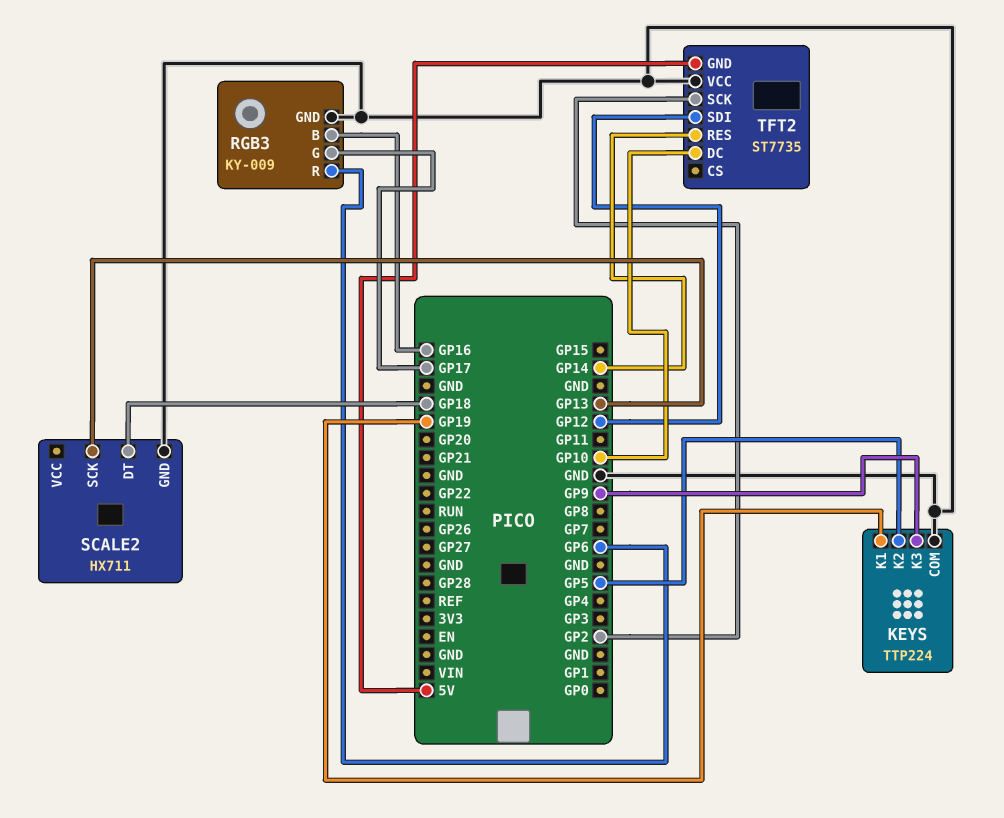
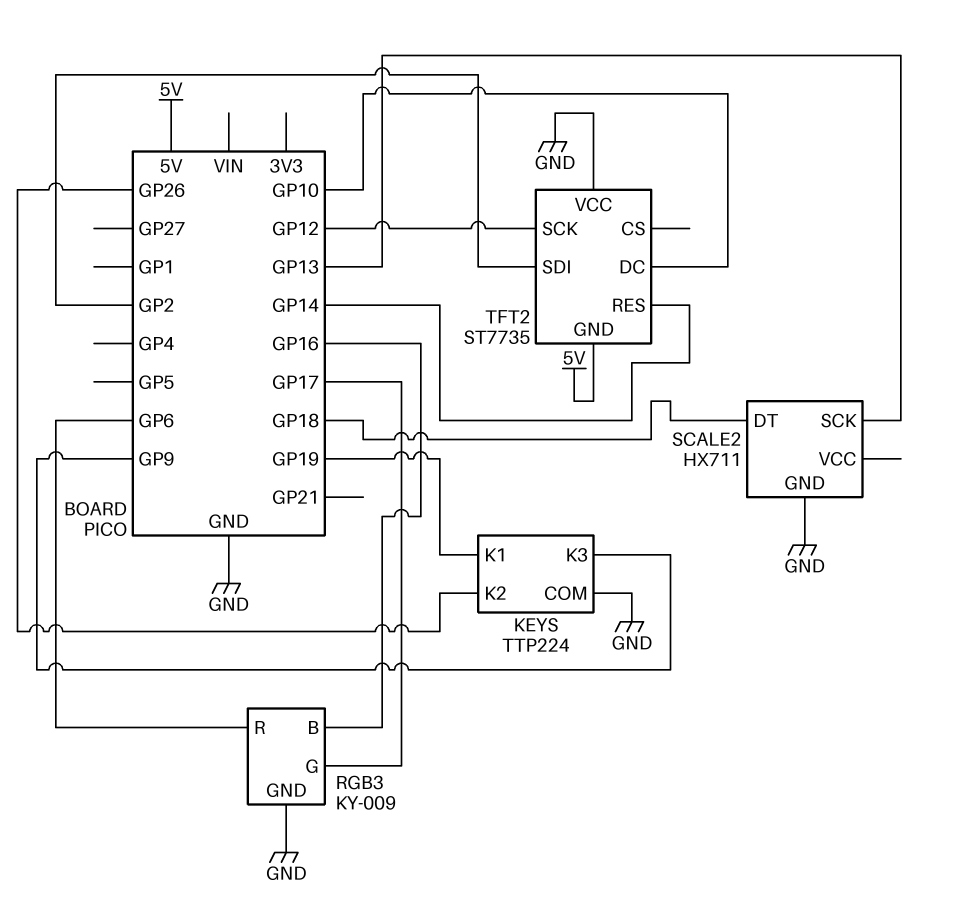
KEYS pin K2: GP5 -> GP26
TFT2 pin SCK: GP2 -> GP12
TFT2 pin SDI: GP12 -> GP2

